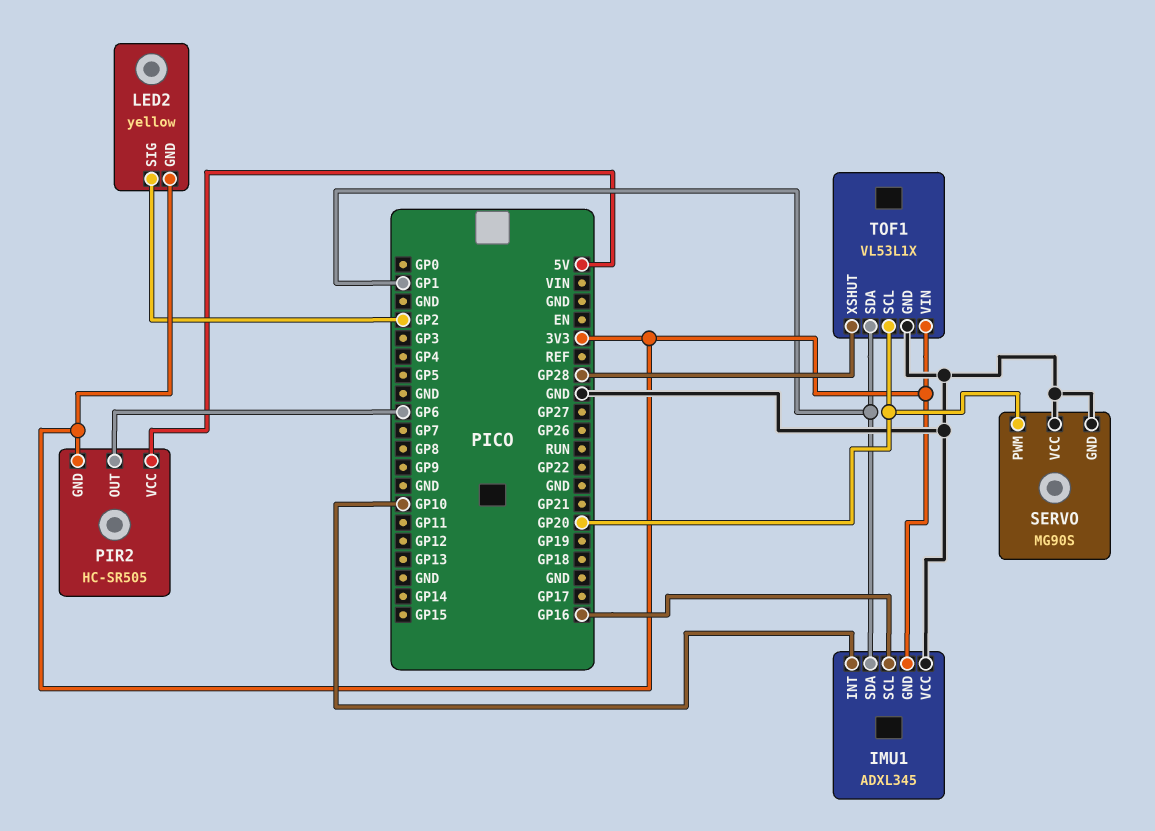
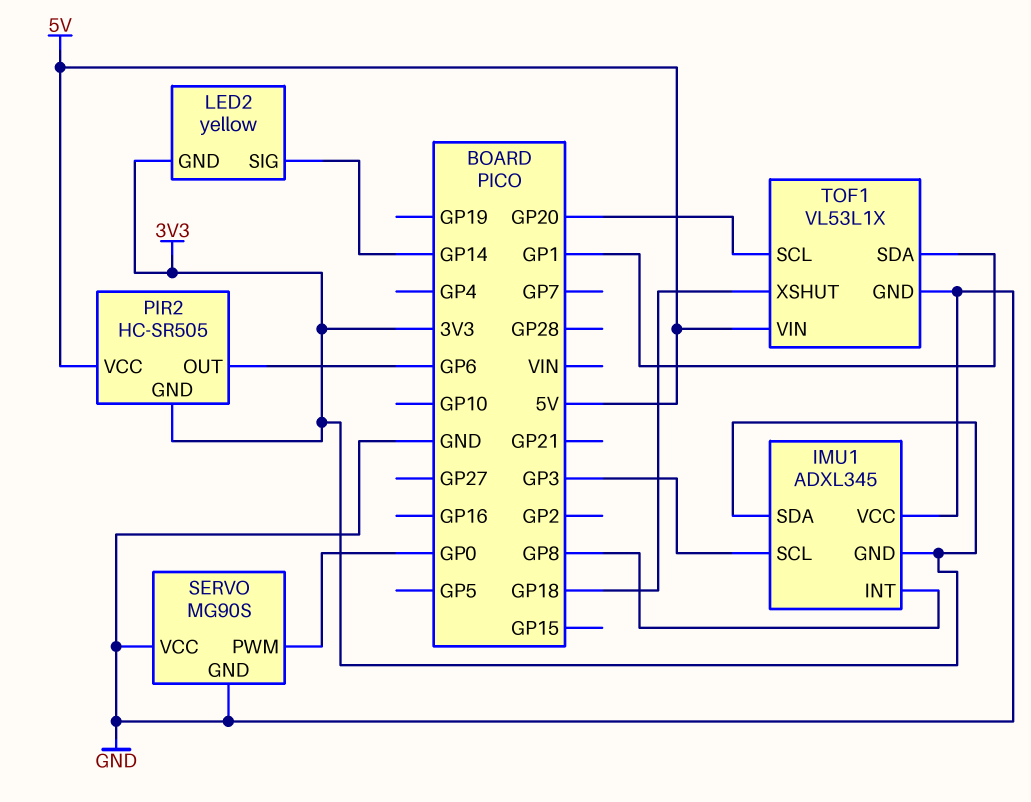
IMU1 pin INT: GP10 -> GP8
IMU1 pin SCL: GP16 -> GP3
IMU1 pin SDA: GP1 -> 3V3
LED2 pin SIG: GP2 -> GP14
SERVO pin PWM: GP20 -> GP0
TOF1 pin VIN: 3V3 -> 5V
TOF1 pin XSHUT: GP28 -> GP18

